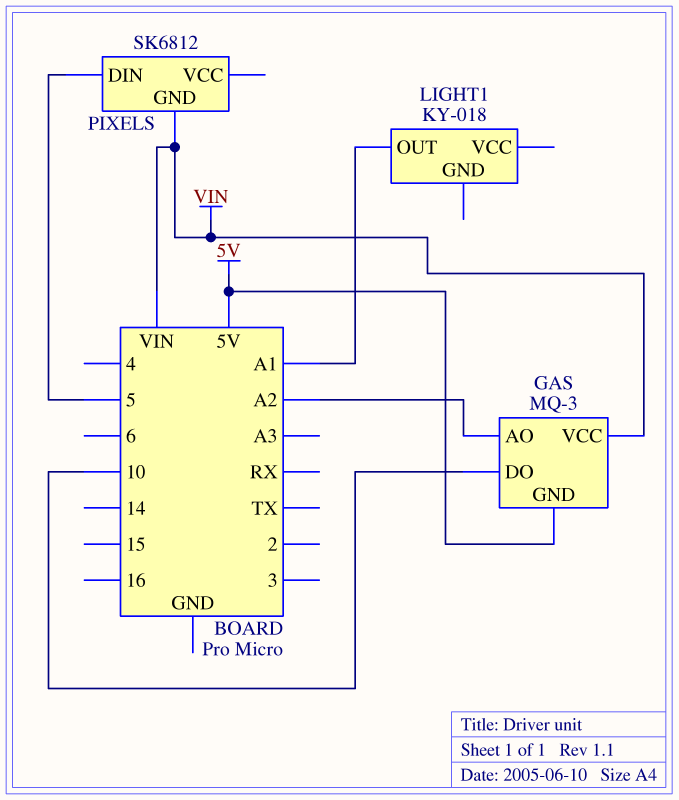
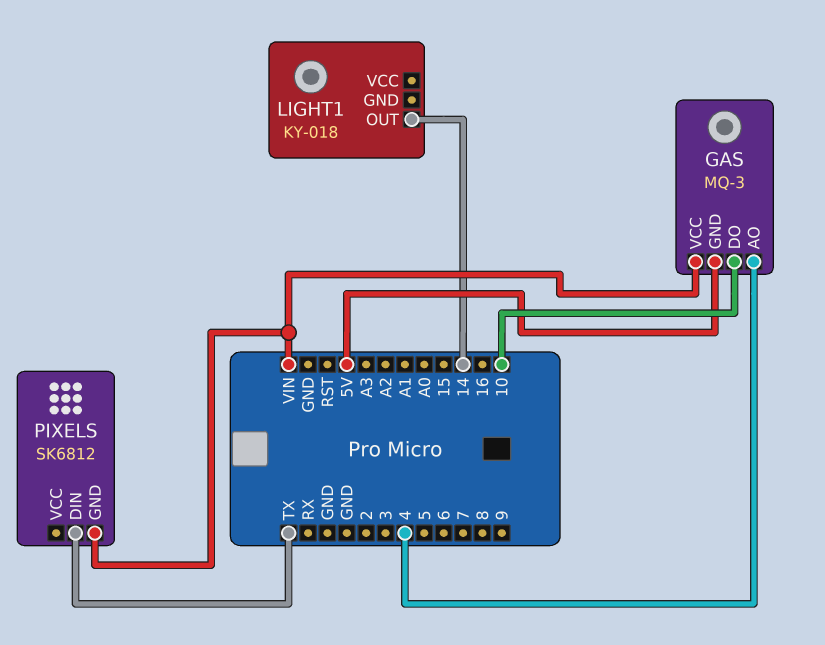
GAS pin AO: A2 -> 4
LIGHT1 pin OUT: A1 -> 14
PIXELS pin DIN: 5 -> TX

